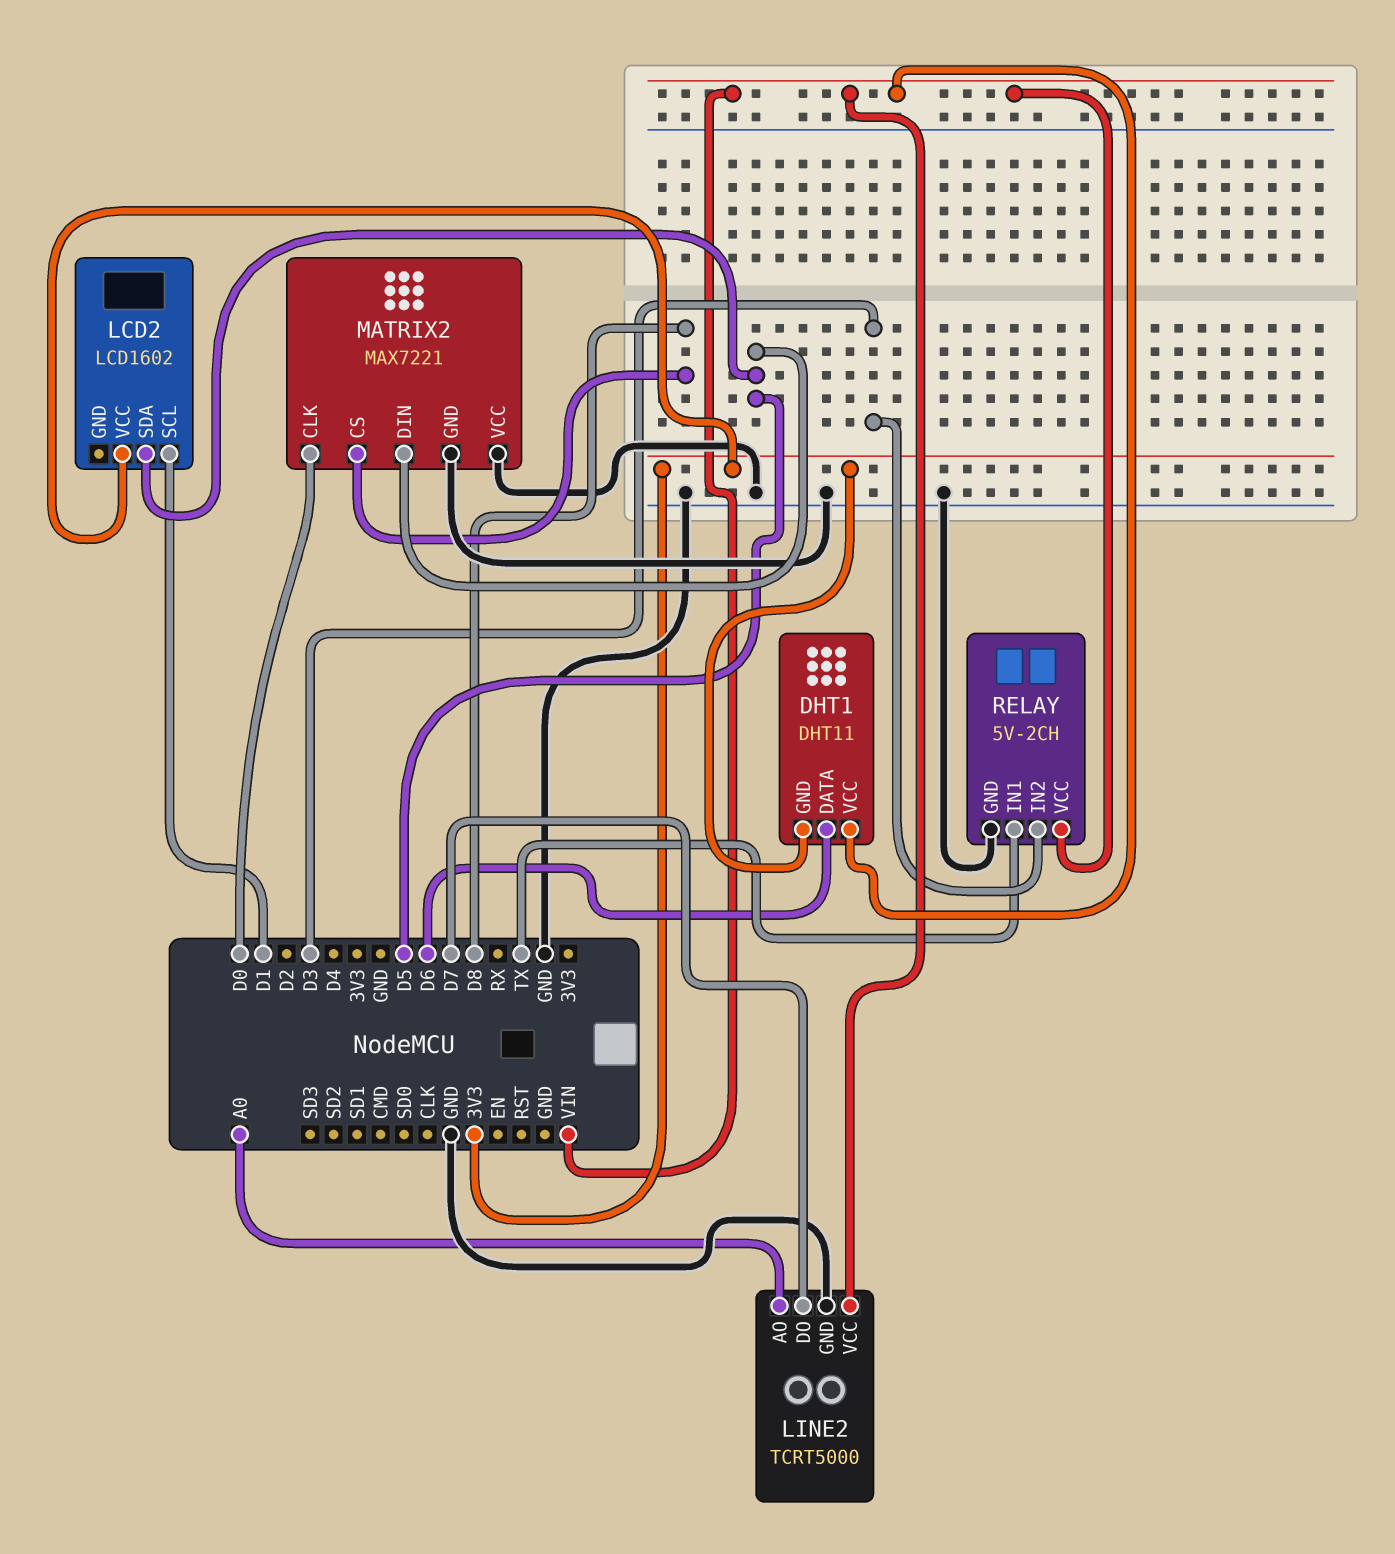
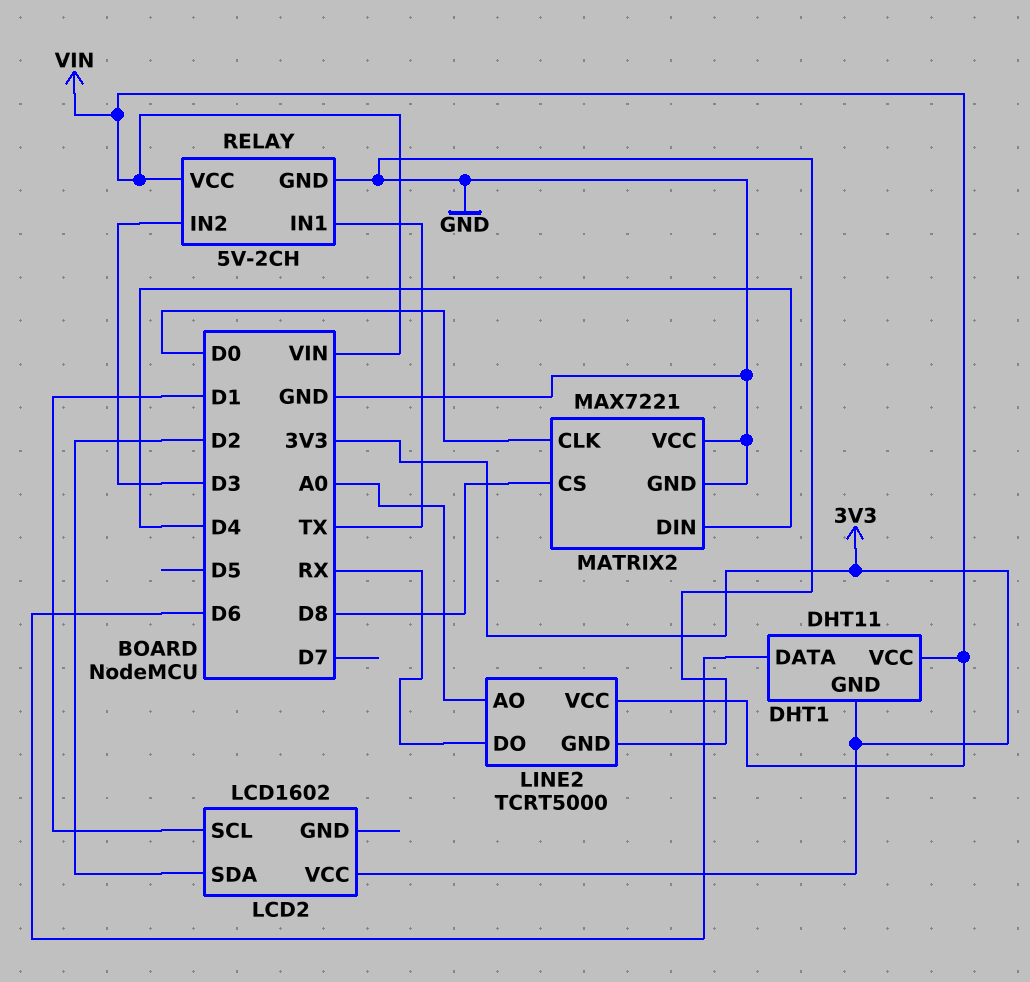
LCD2 pin SDA: D5 -> D2
LINE2 pin DO: D7 -> RX
MATRIX2 pin DIN: D5 -> D4

